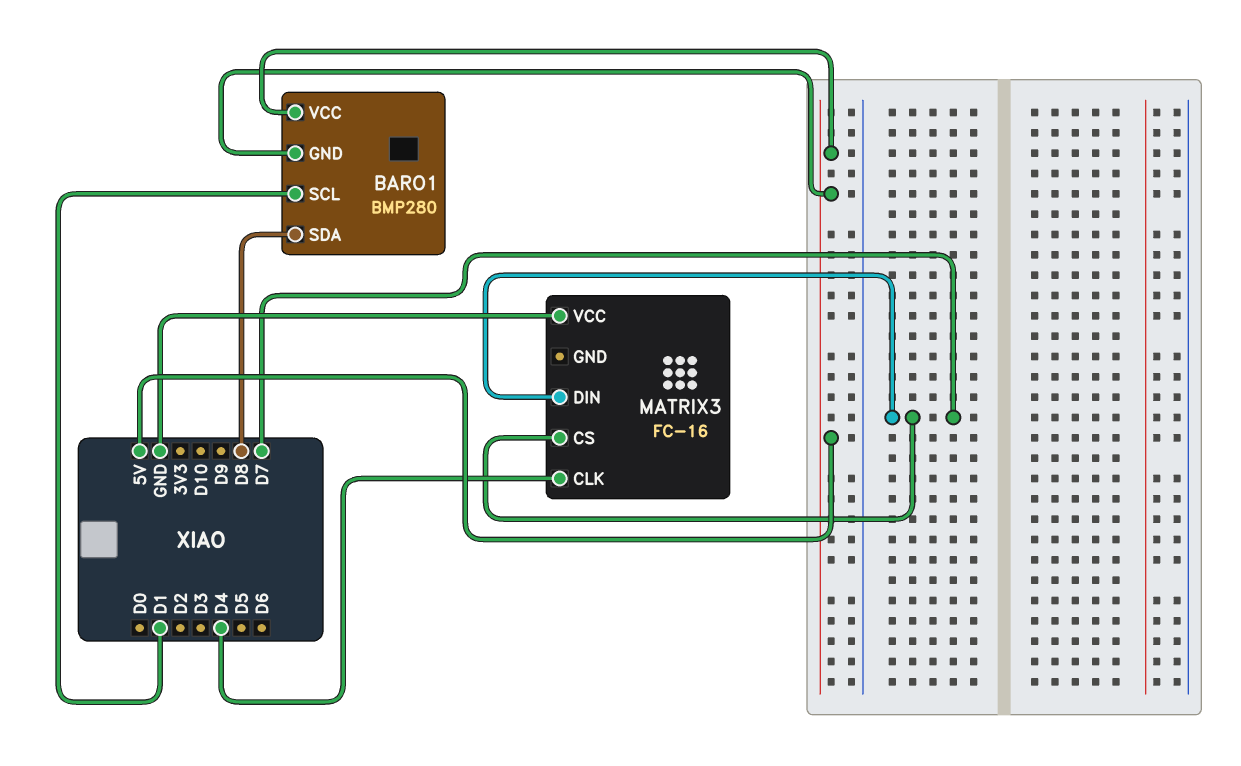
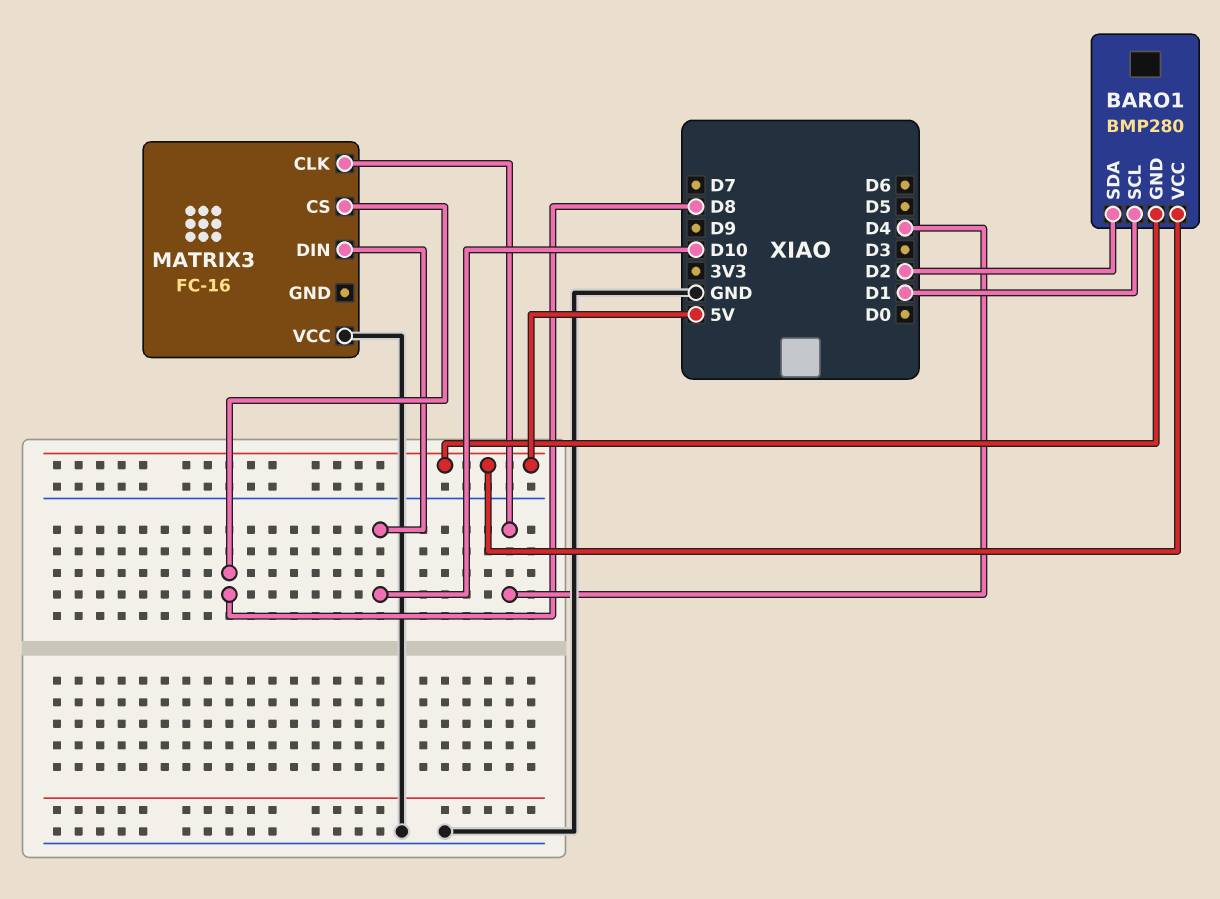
BARO1 pin SDA: D8 -> D2
MATRIX3 pin CS: D7 -> D8
MATRIX3 pin DIN: D7 -> D10

